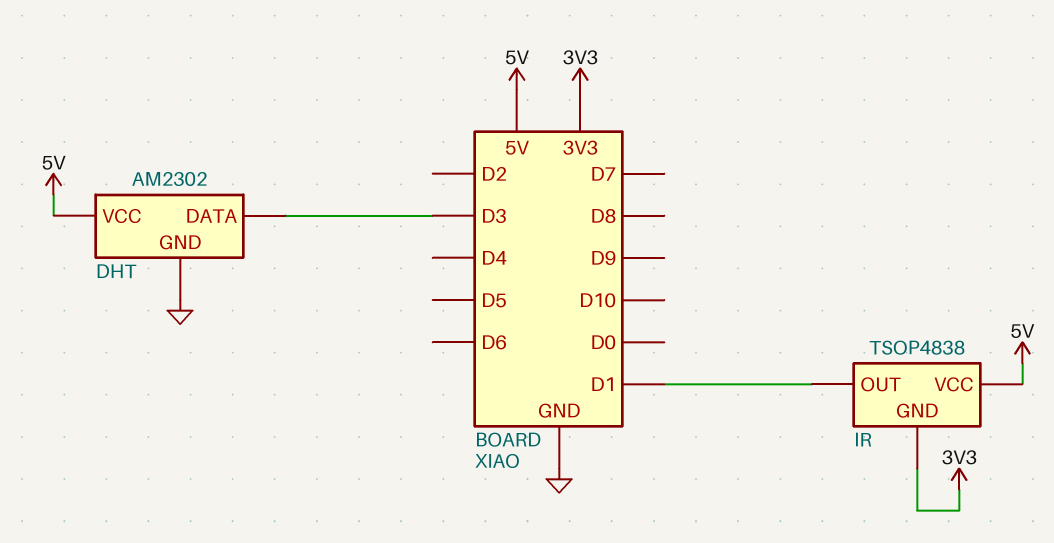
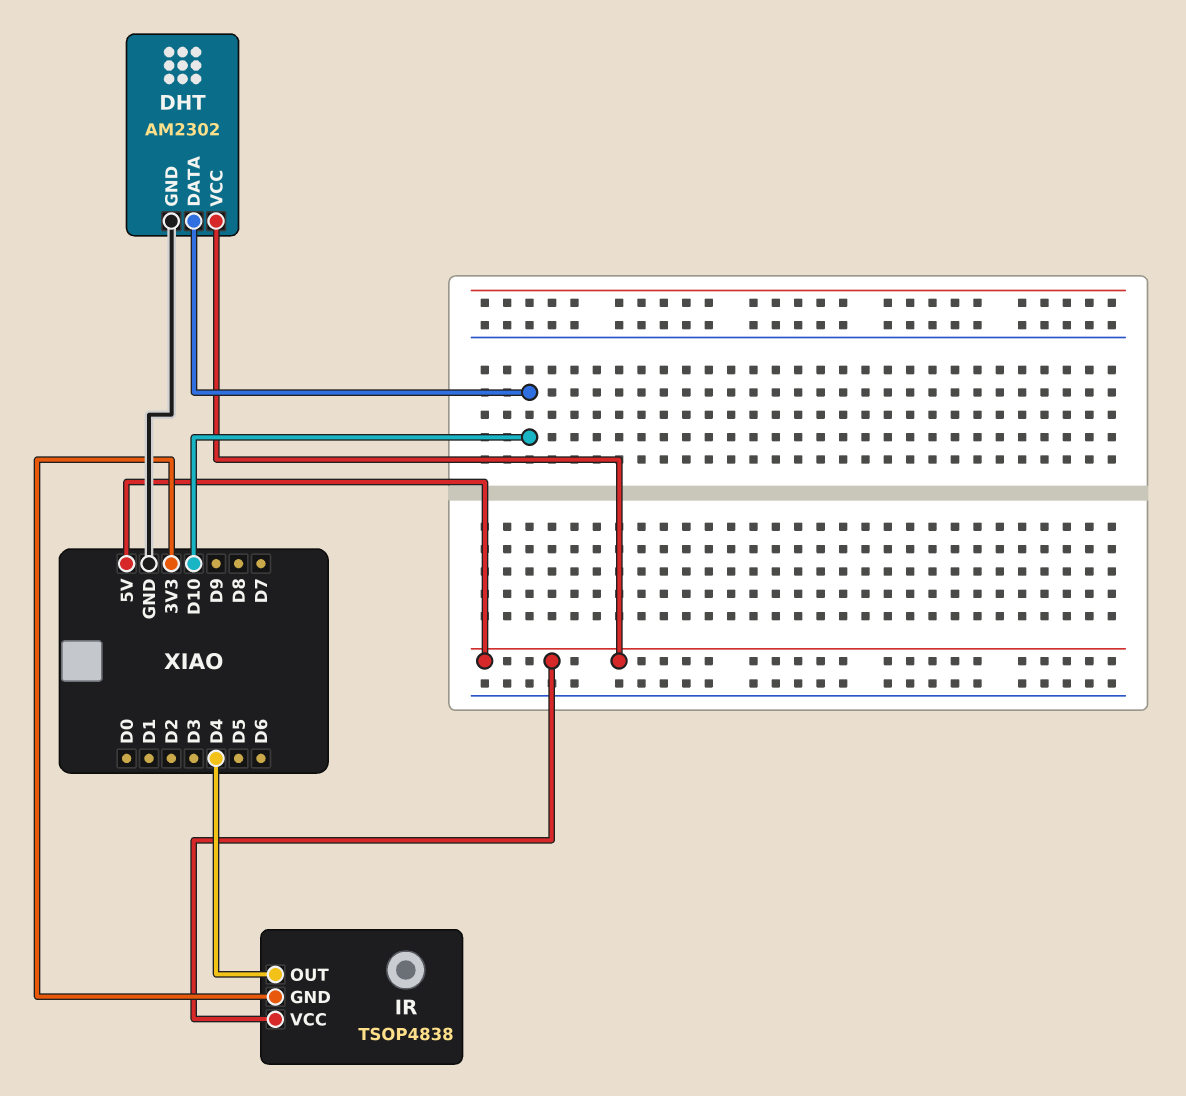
DHT pin DATA: D3 -> D10
IR pin OUT: D1 -> D4

